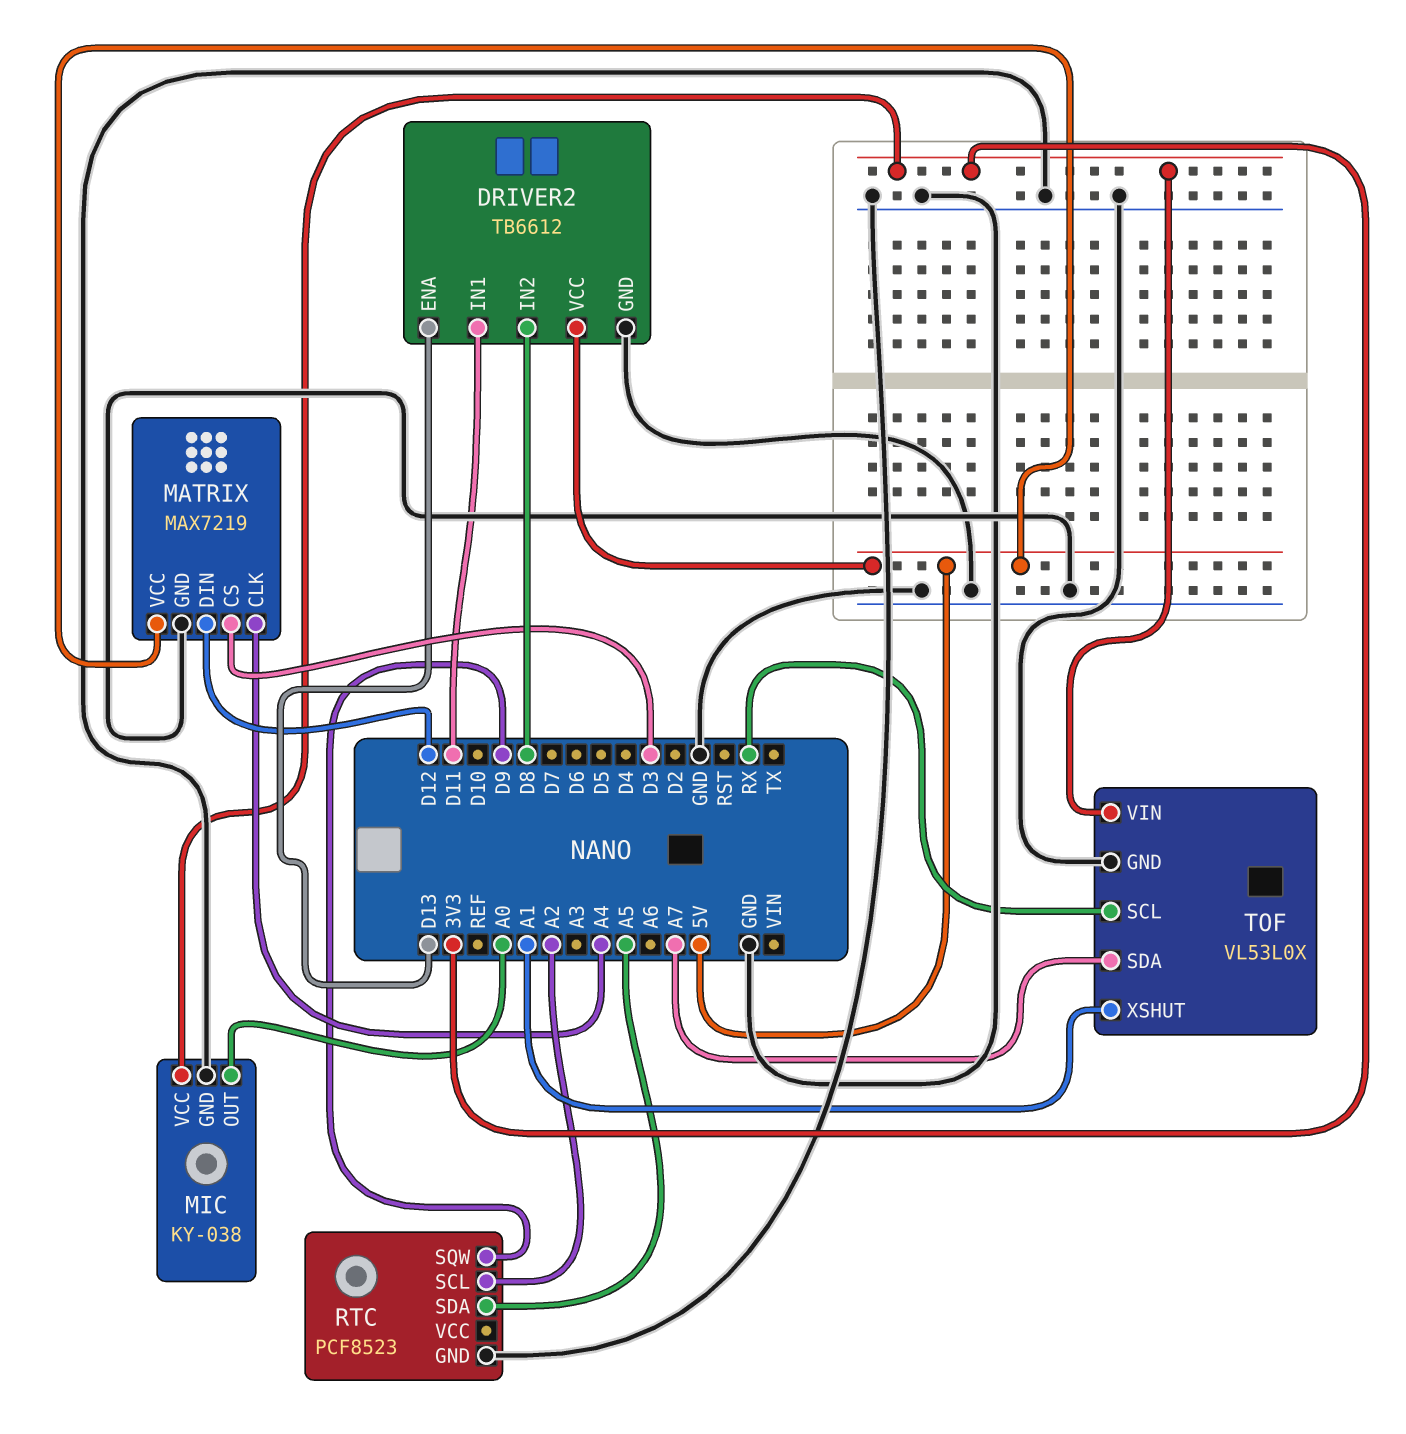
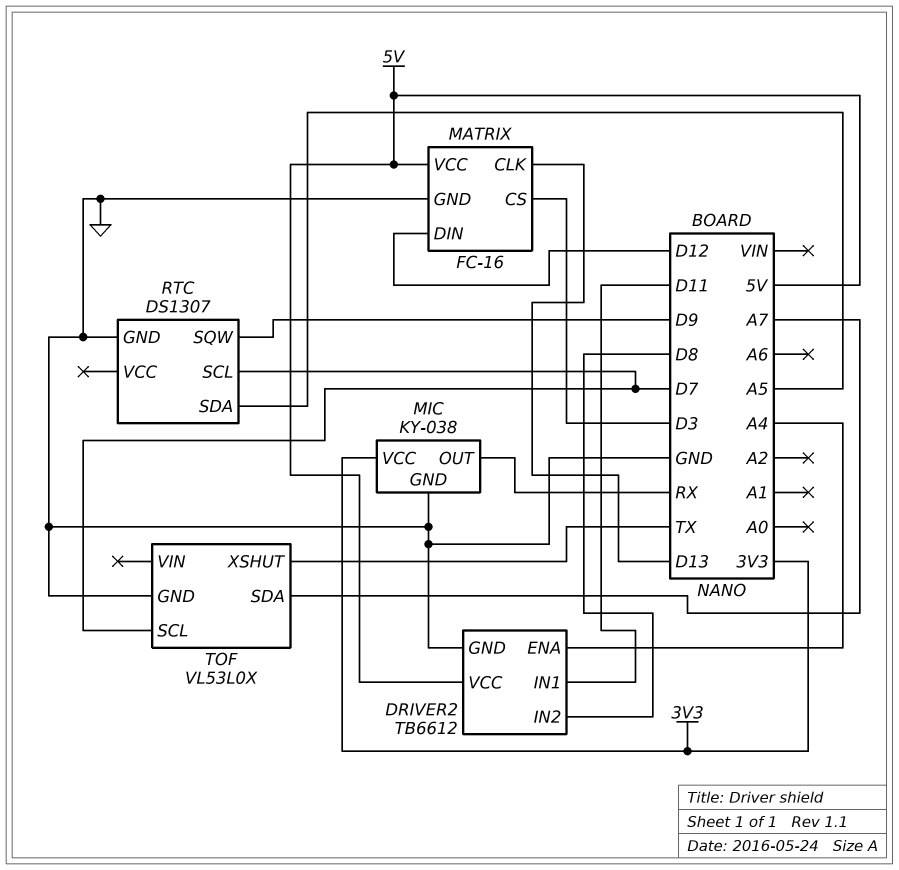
DRIVER2 pin ENA: D13 -> A4
MATRIX: MAX7219 -> FC-16
MATRIX pin CLK: A4 -> D13
MIC pin OUT: A0 -> RX
RTC: PCF8523 -> DS1307
RTC pin SCL: A2 -> D7
TOF pin SCL: RX -> D7
TOF pin VIN: 3V3 -> none
TOF pin XSHUT: A1 -> TX

